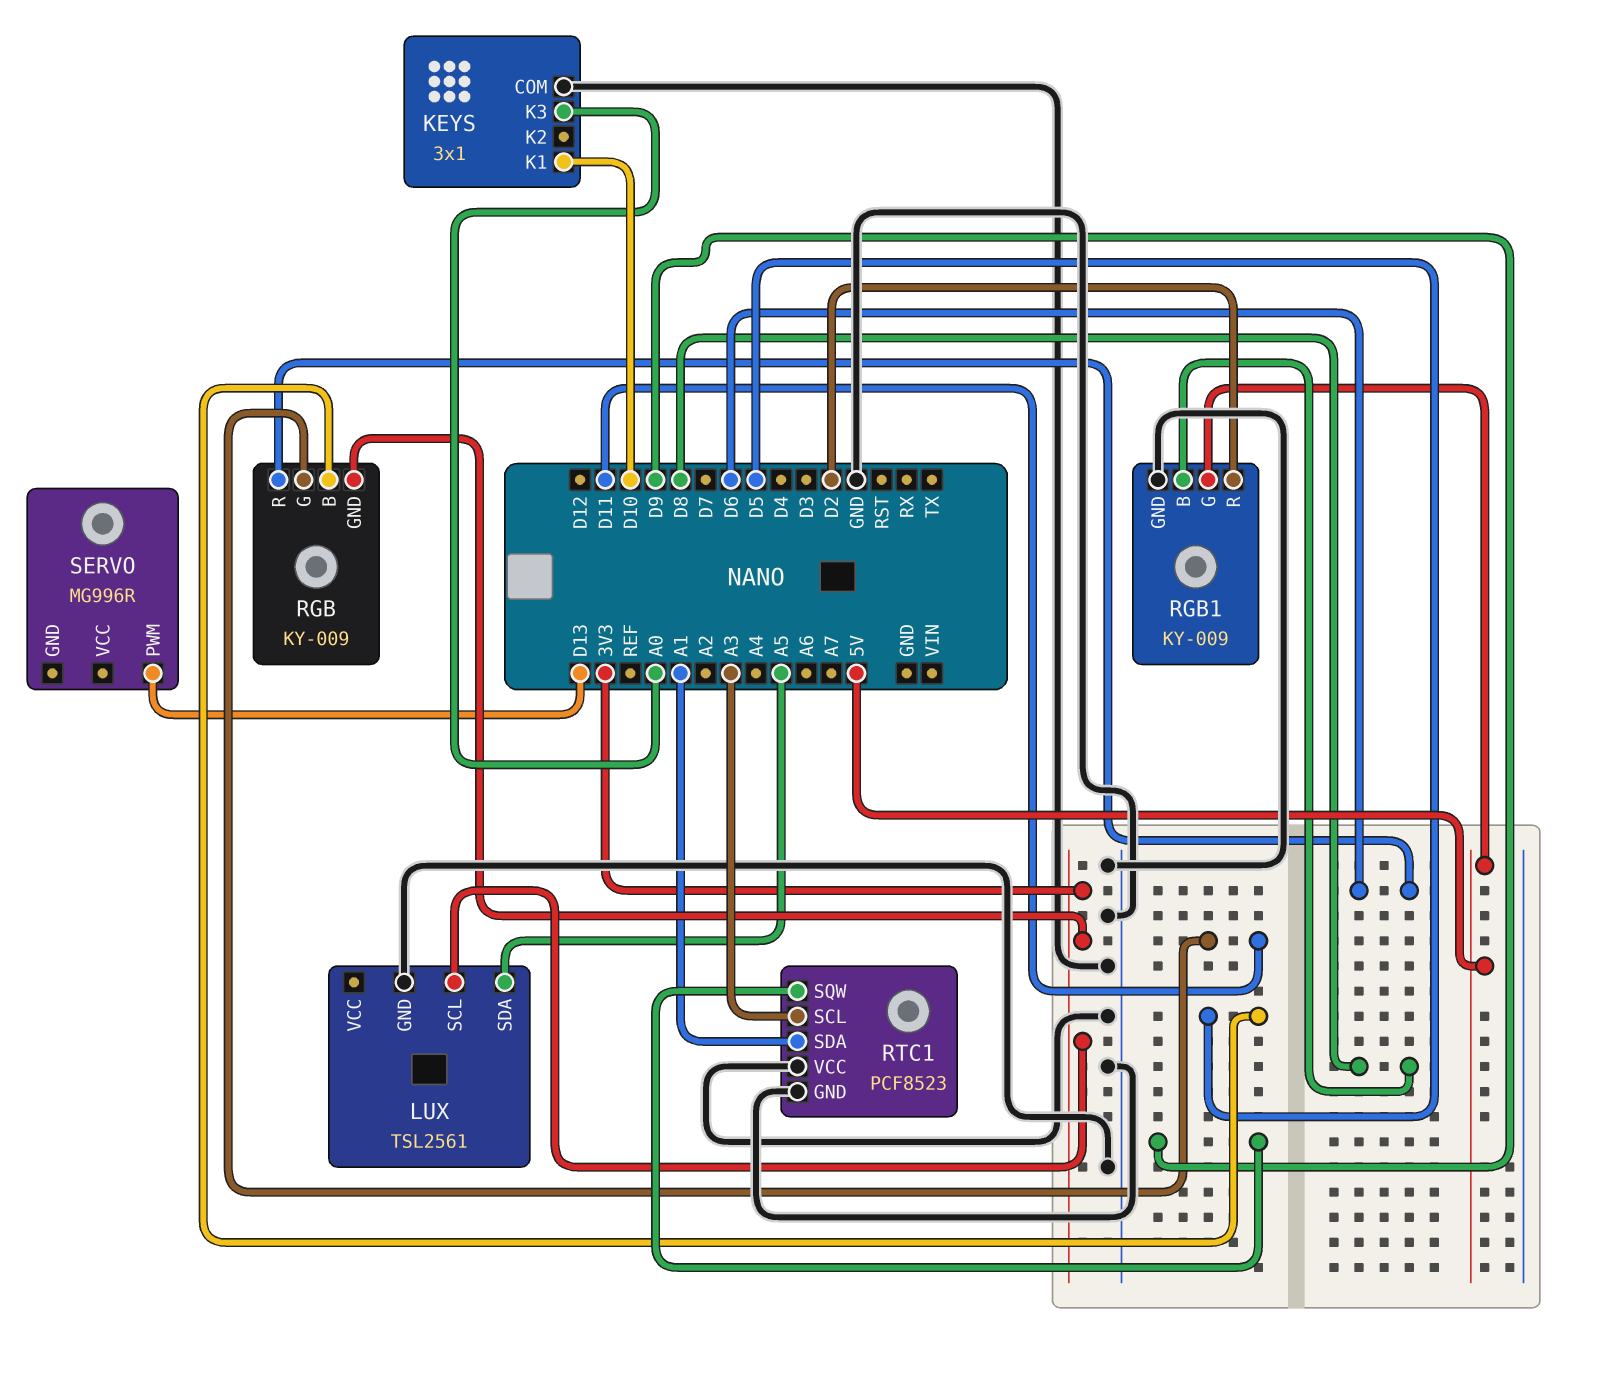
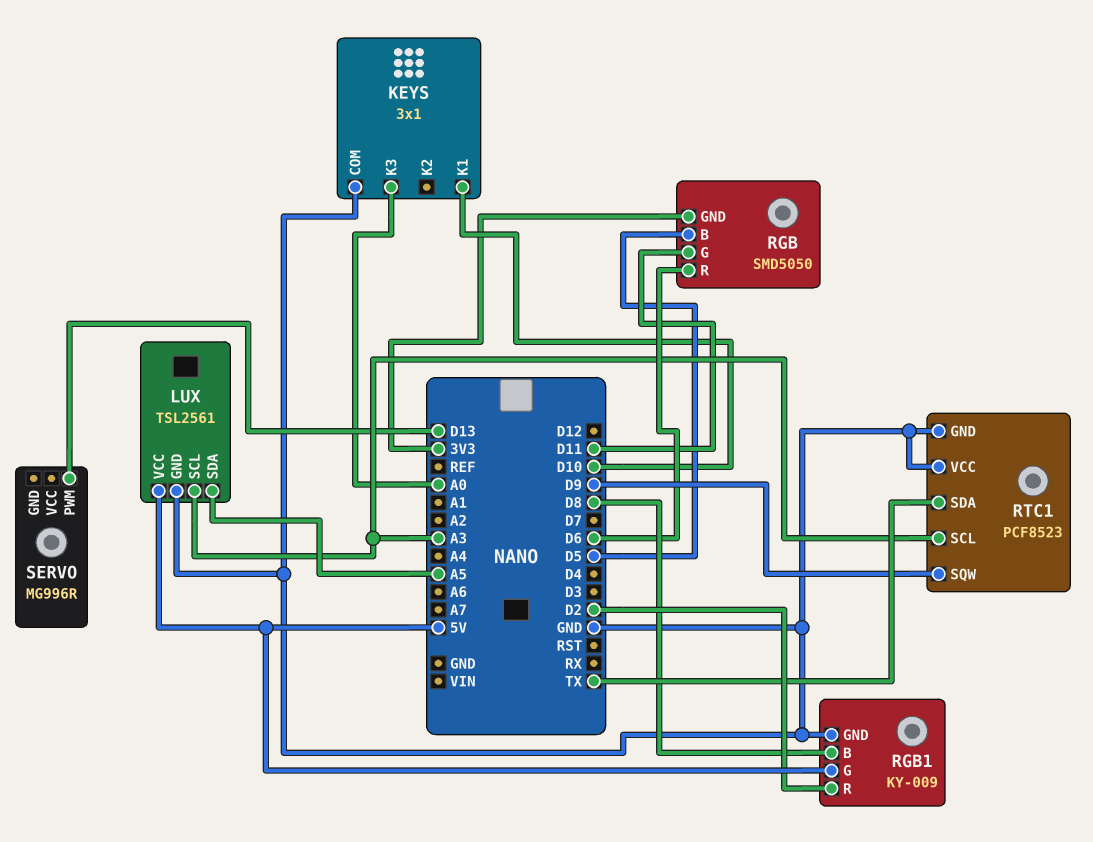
LUX pin SCL: 3V3 -> A3
LUX pin VCC: none -> 5V
RGB: KY-009 -> SMD5050
RTC1 pin SDA: A1 -> TX

